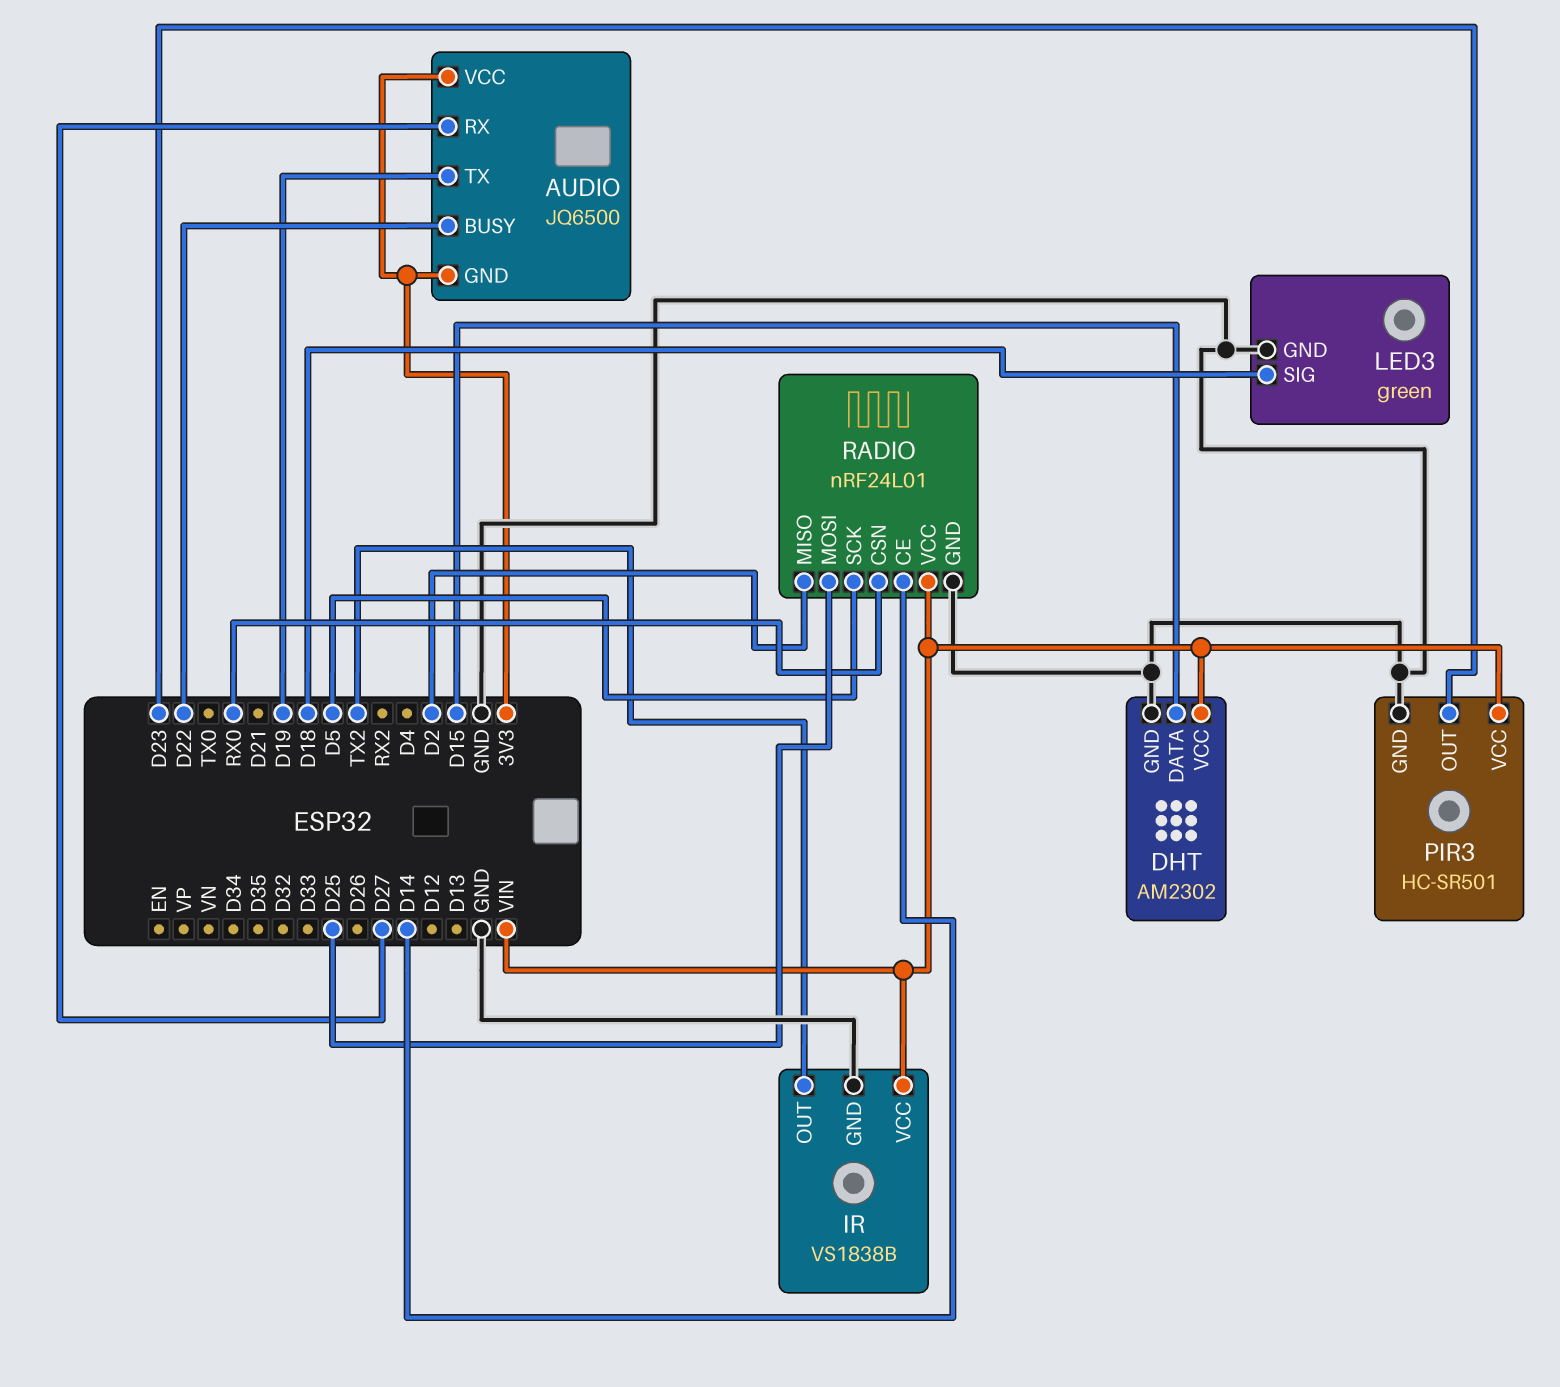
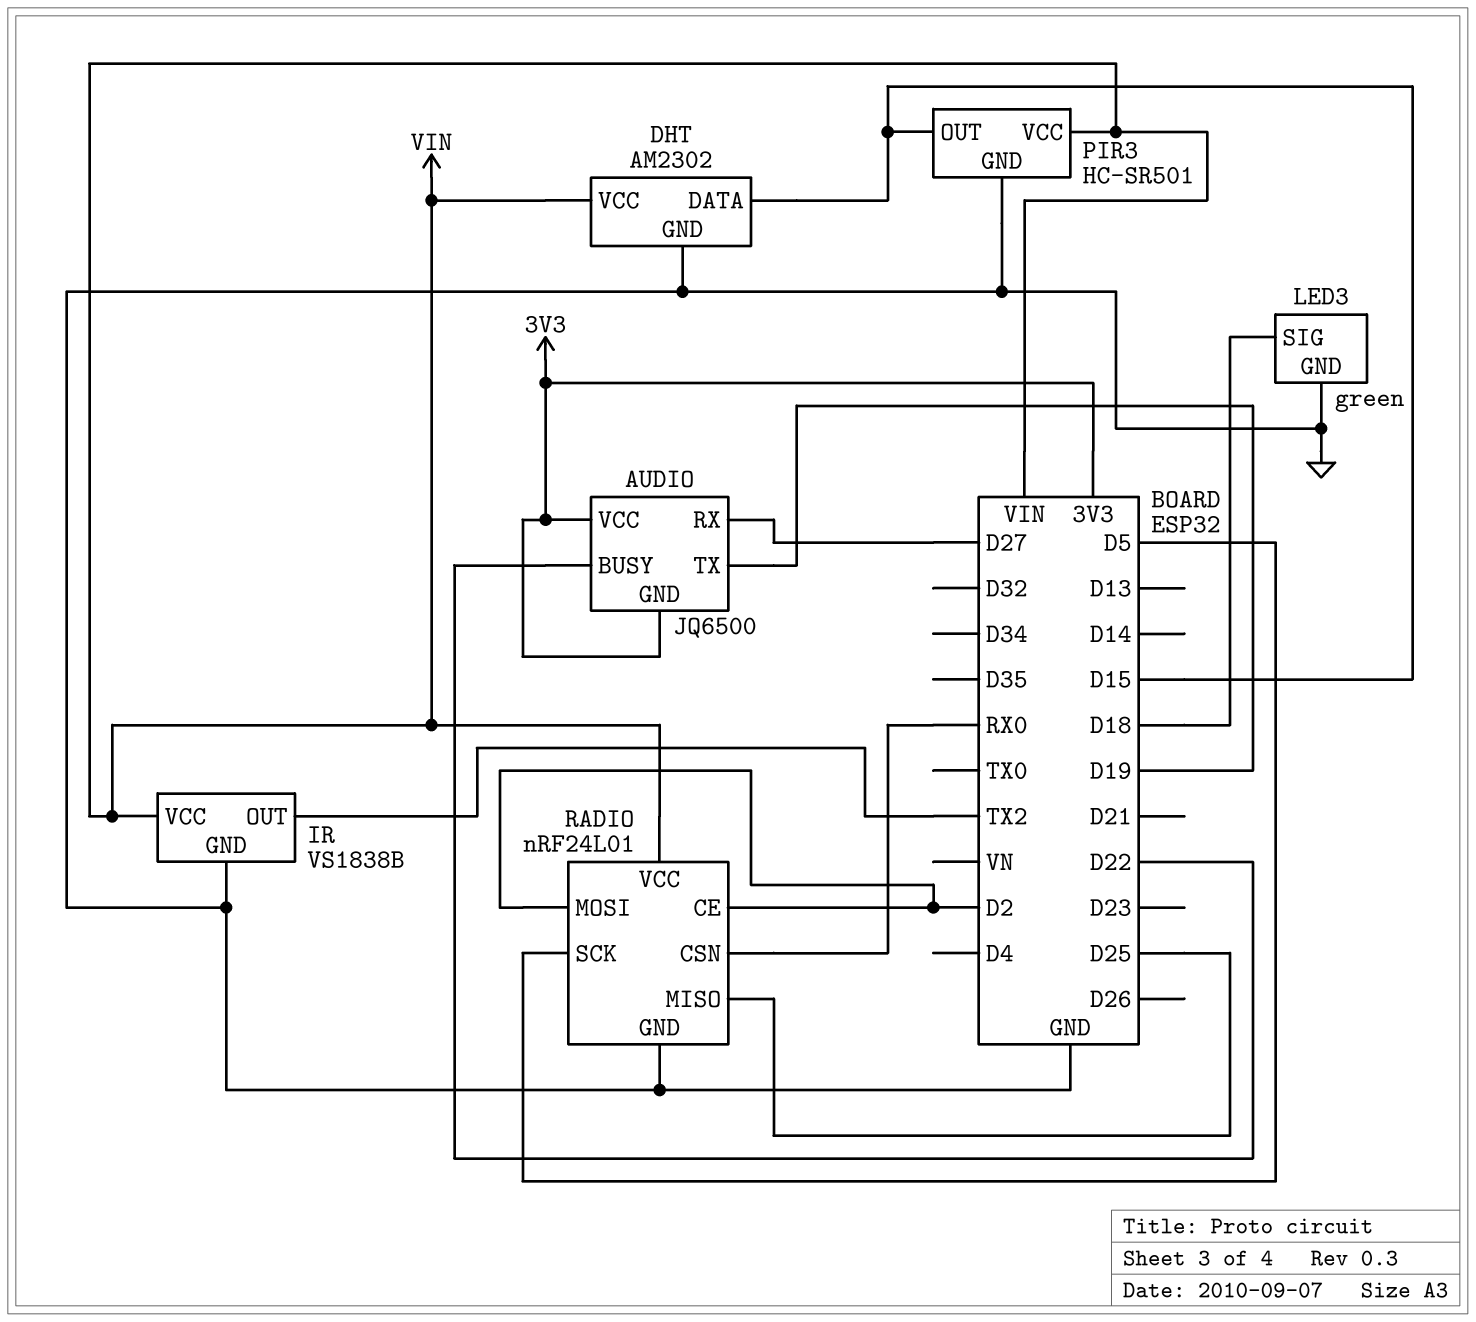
PIR3 pin OUT: D23 -> D15
RADIO pin CE: D14 -> D2
RADIO pin MISO: D2 -> D25
RADIO pin MOSI: D25 -> D2

